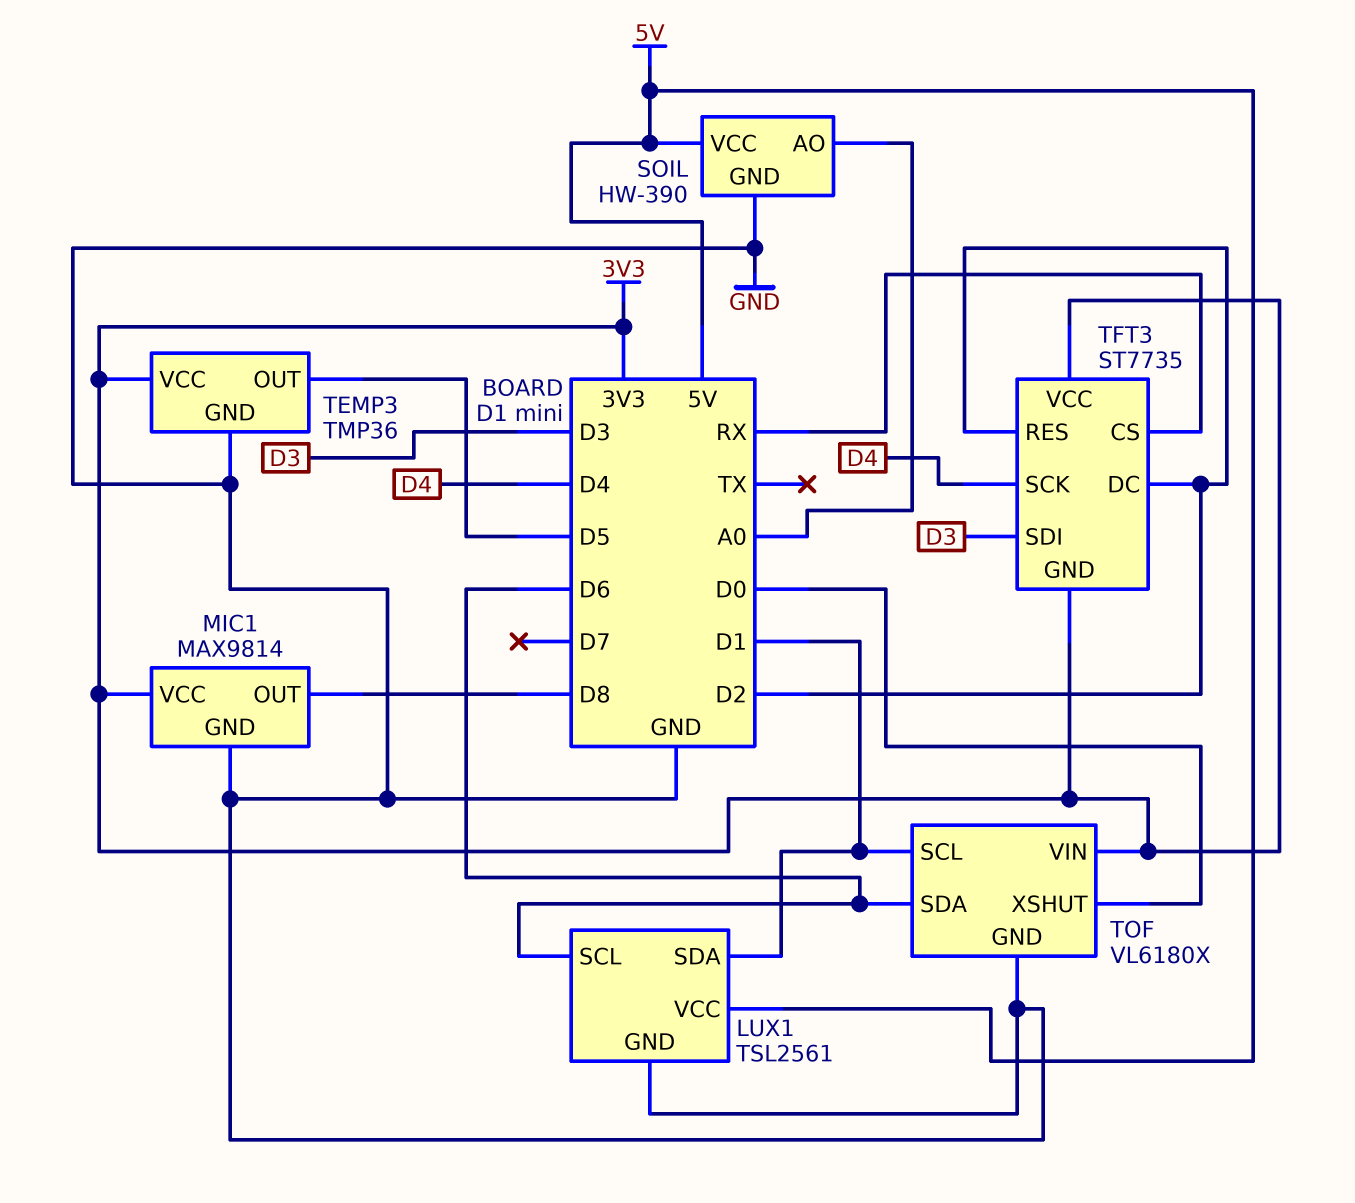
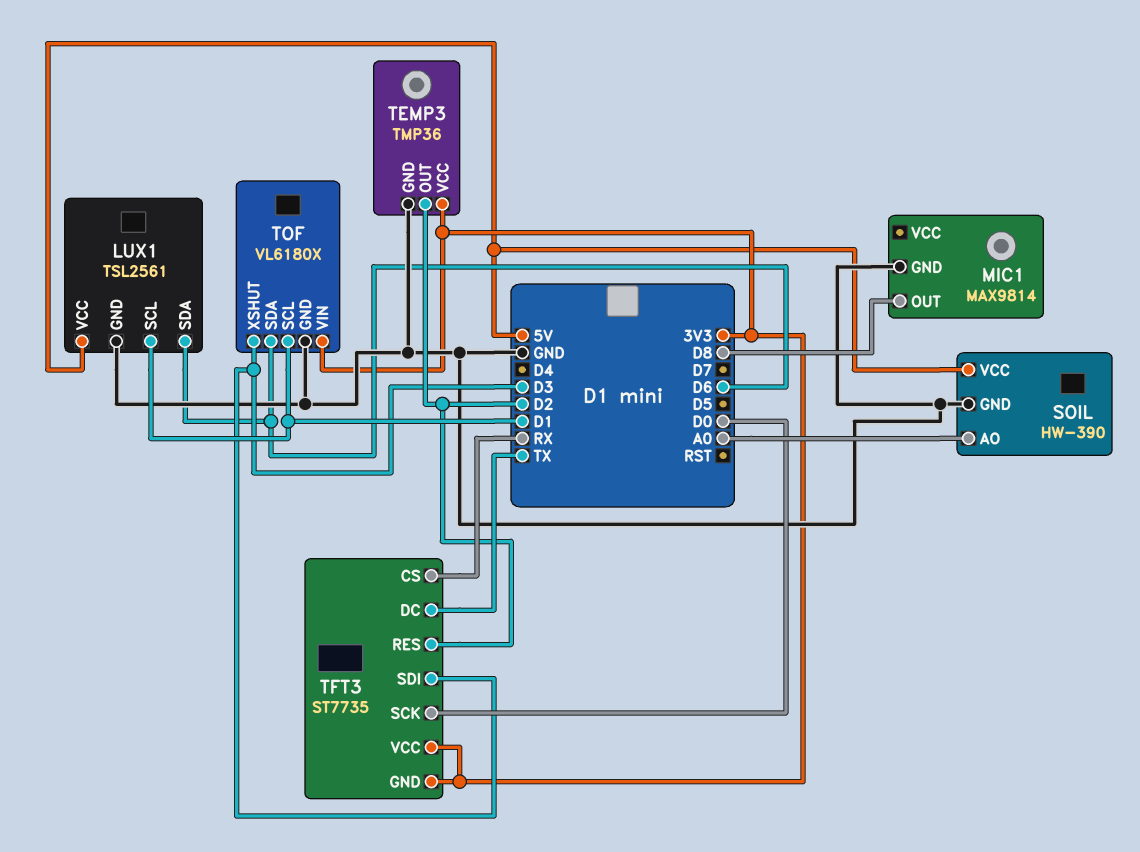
LUX1 pin SCL: D6 -> D1
LUX1 pin SDA: D1 -> D6
MIC1 pin VCC: 3V3 -> none
TEMP3 pin OUT: D5 -> D2
TFT3 pin DC: D2 -> TX
TFT3 pin SCK: D4 -> D0
TOF pin XSHUT: D0 -> D3

